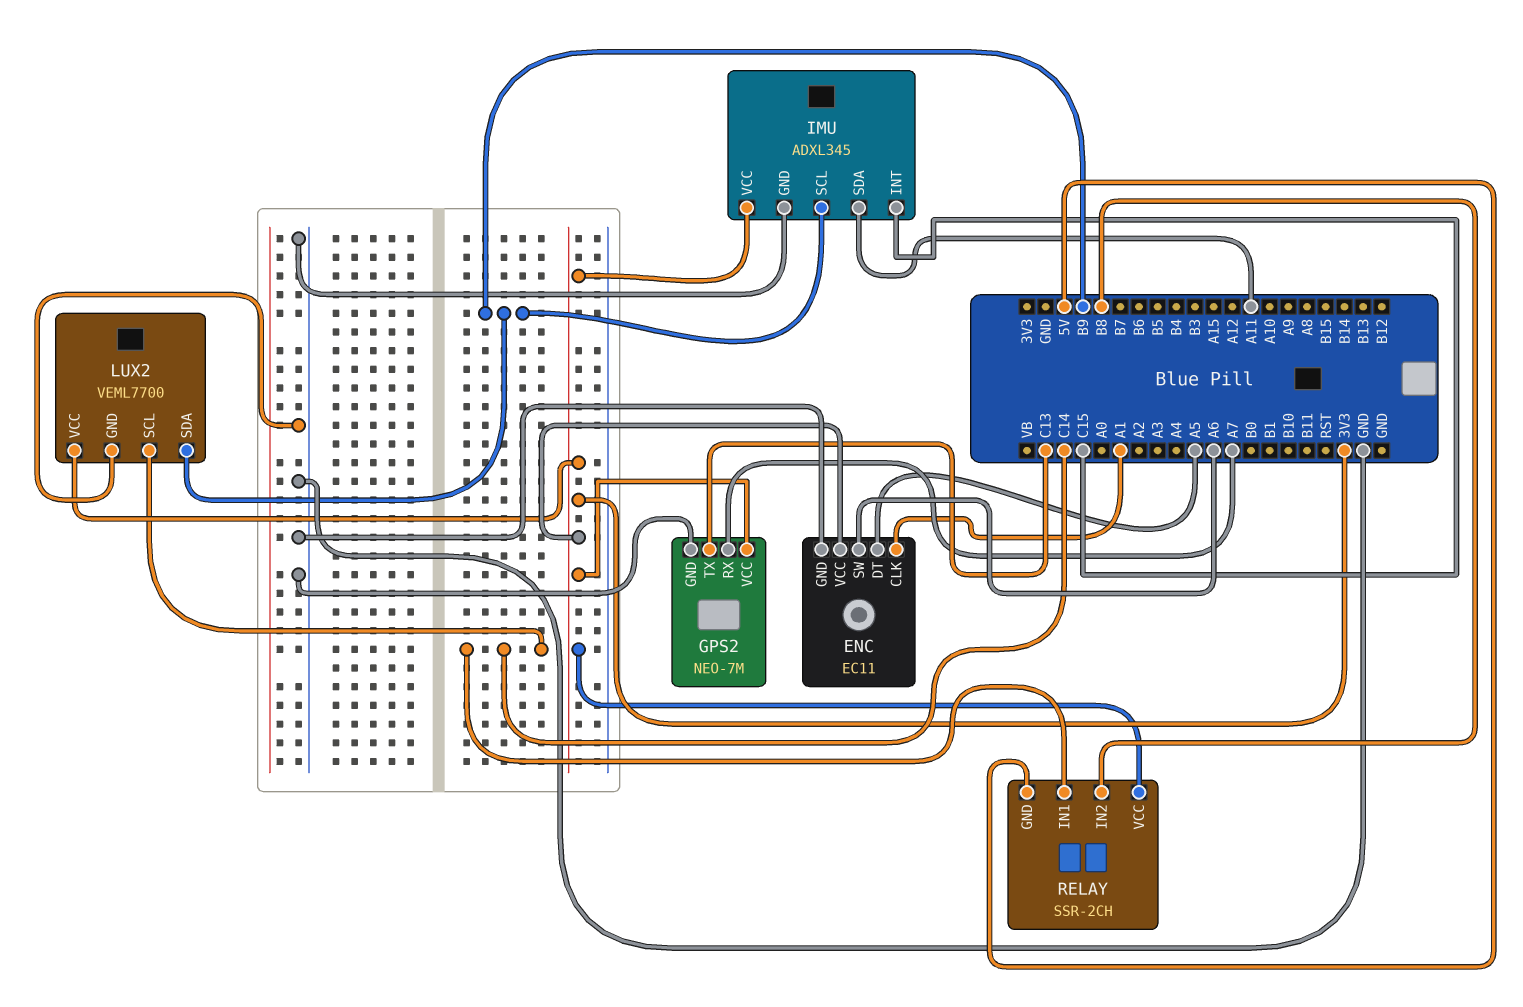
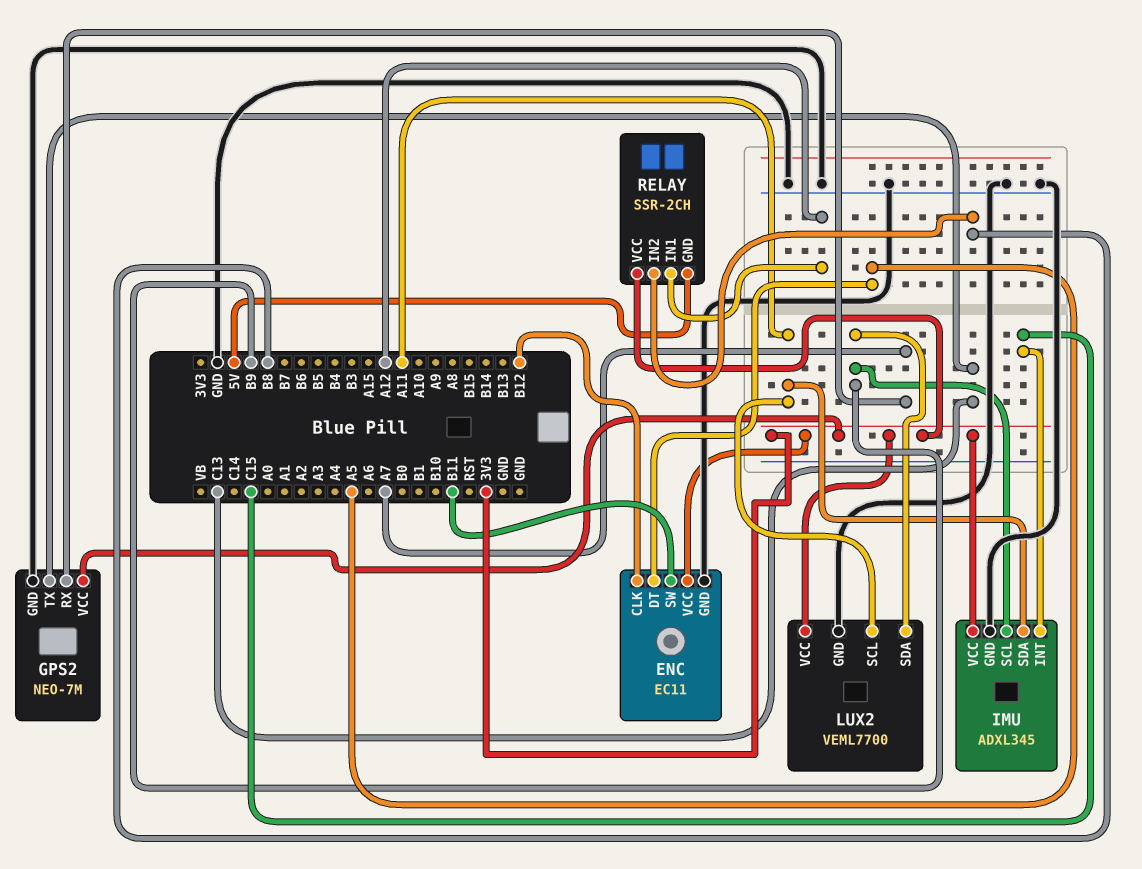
ENC pin CLK: A1 -> B12
ENC pin SW: A6 -> B11
LUX2 pin SCL: C14 -> A11
RELAY pin IN1: C14 -> A12

